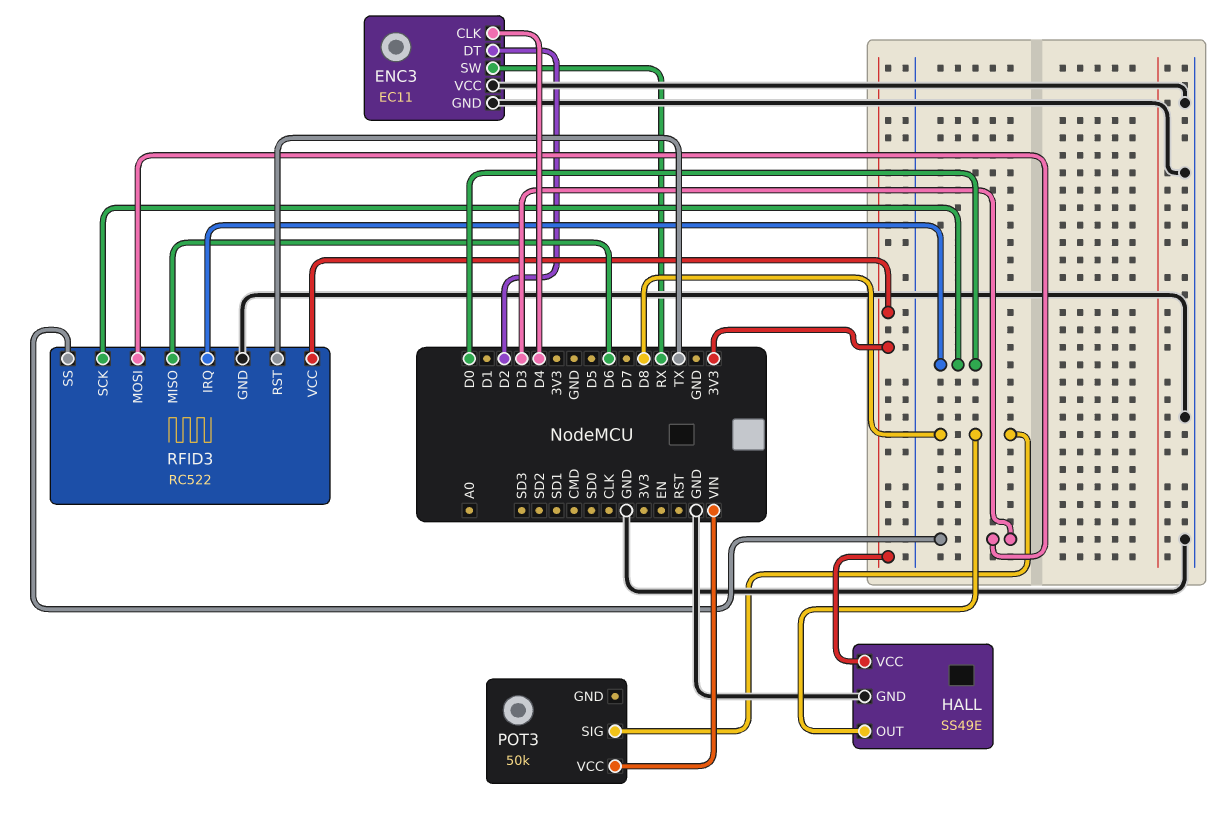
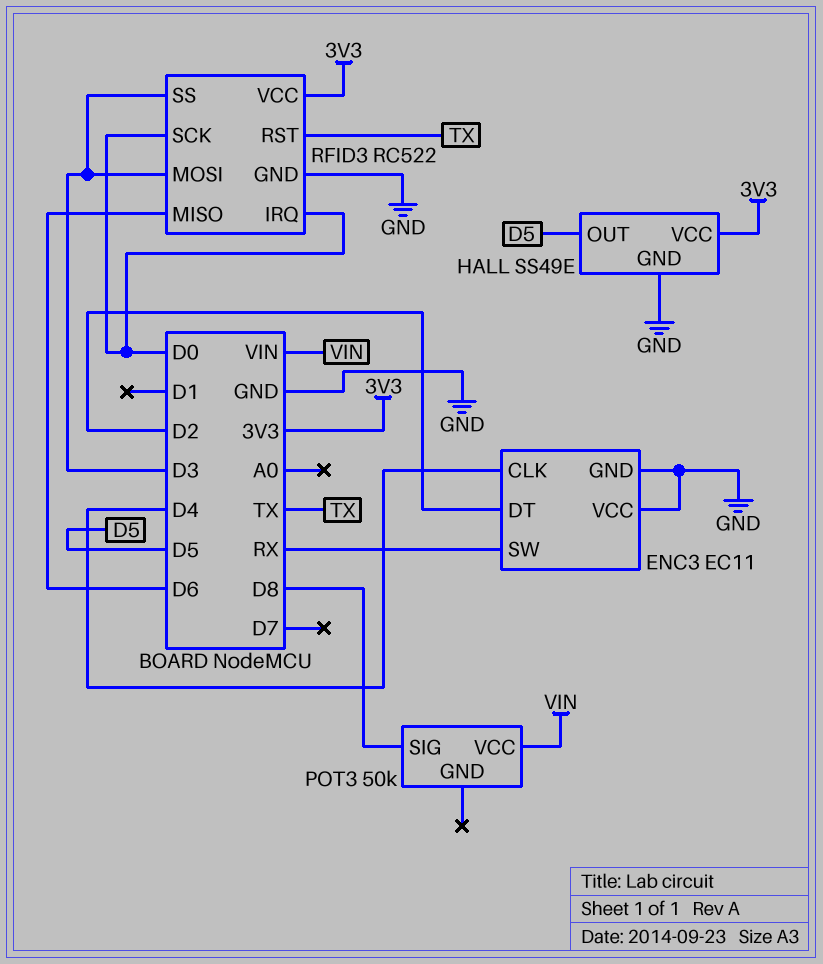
HALL pin OUT: D8 -> D5

